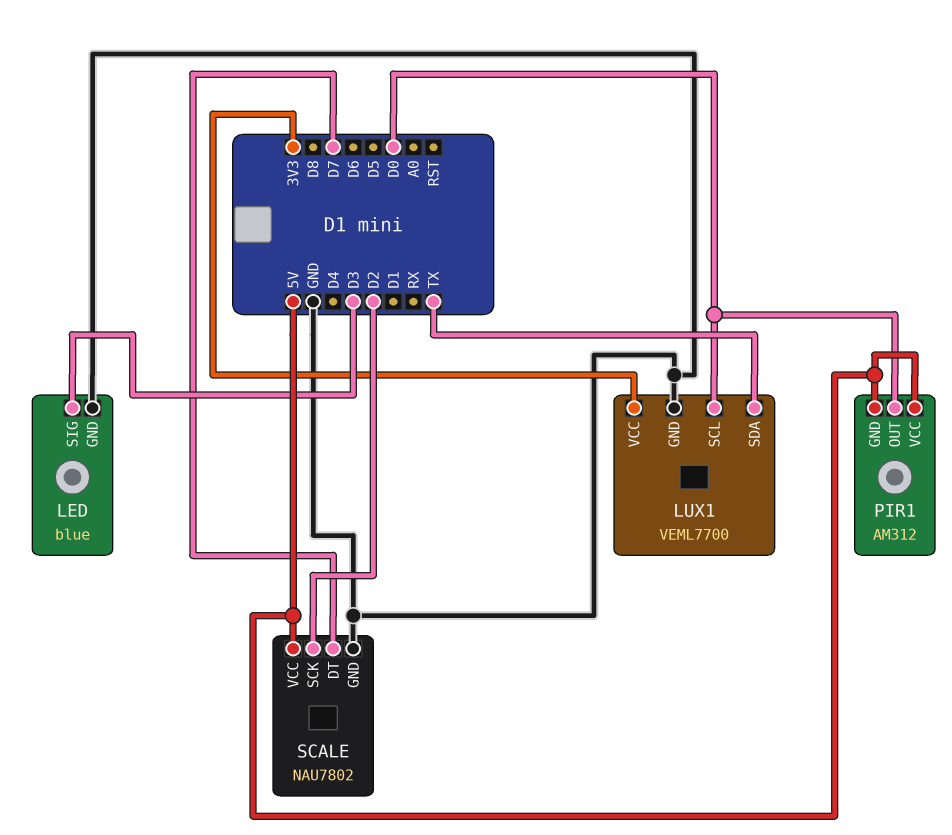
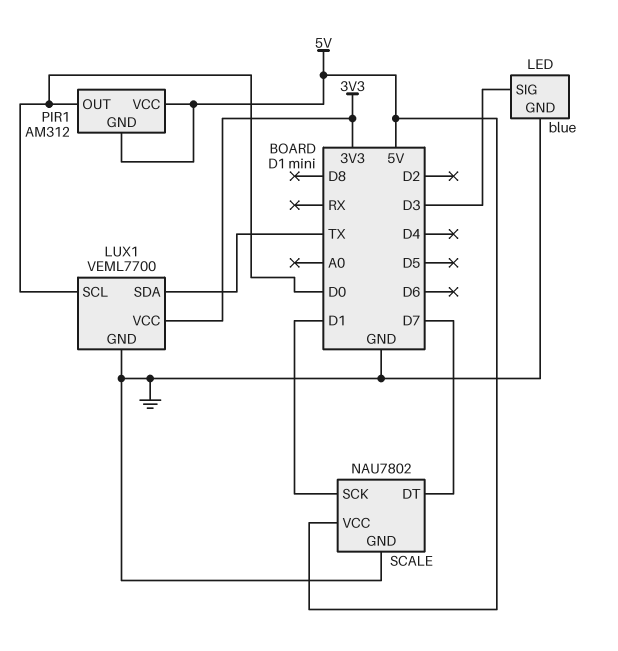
SCALE pin SCK: D2 -> D1

